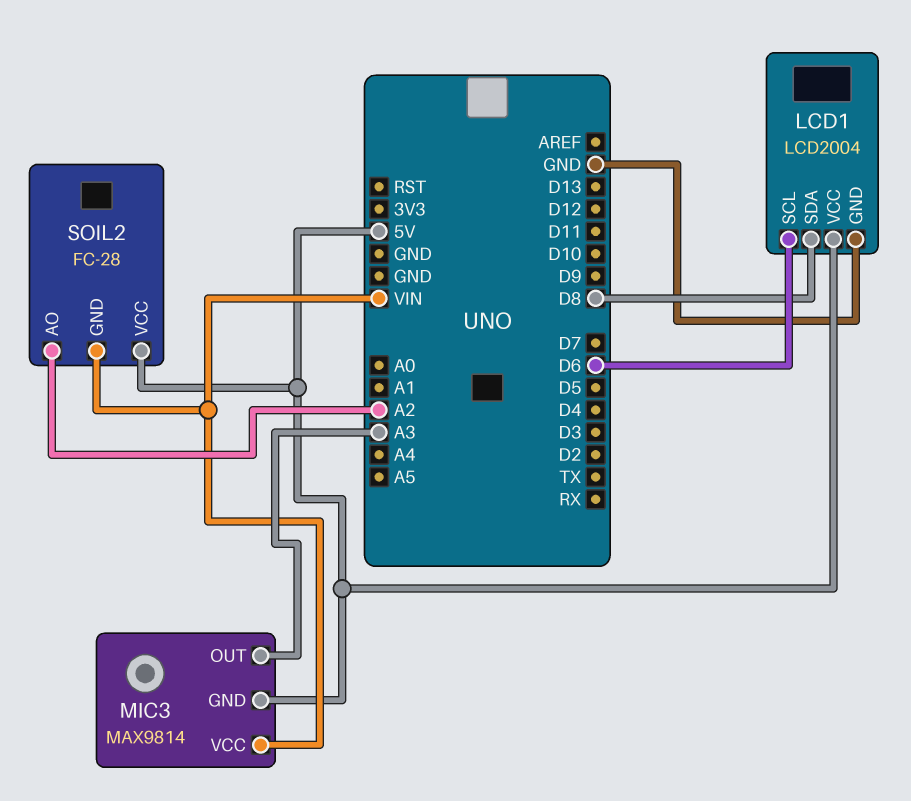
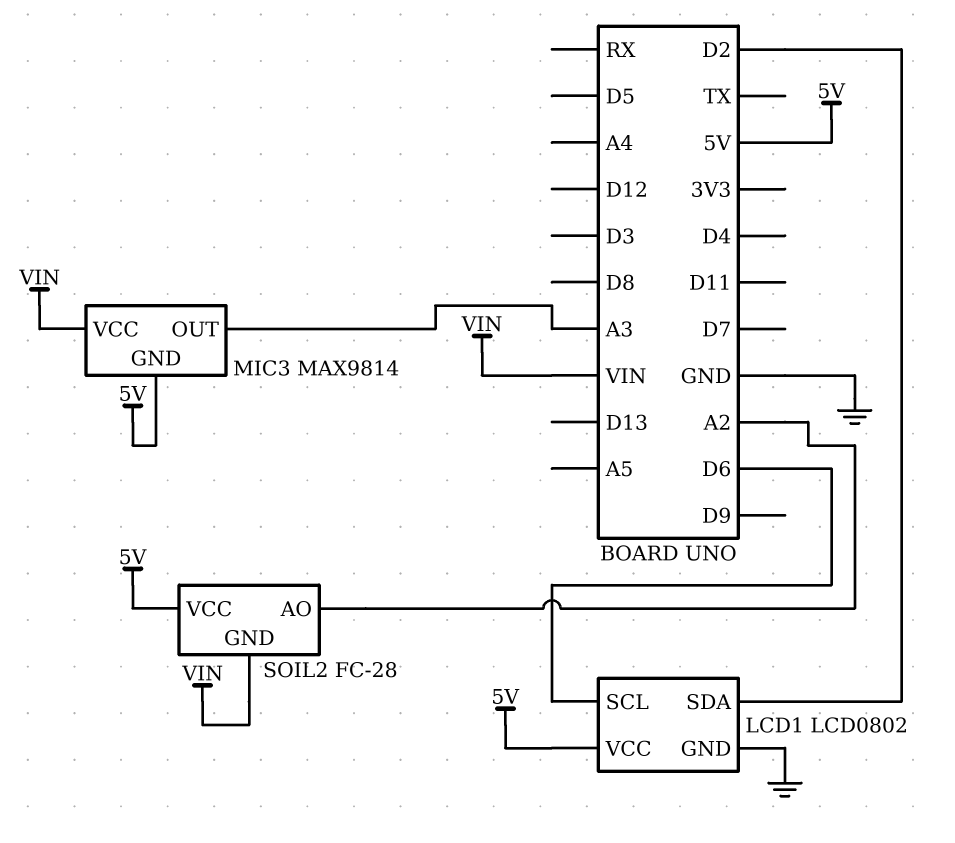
LCD1: LCD2004 -> LCD0802
LCD1 pin SDA: D8 -> D2

